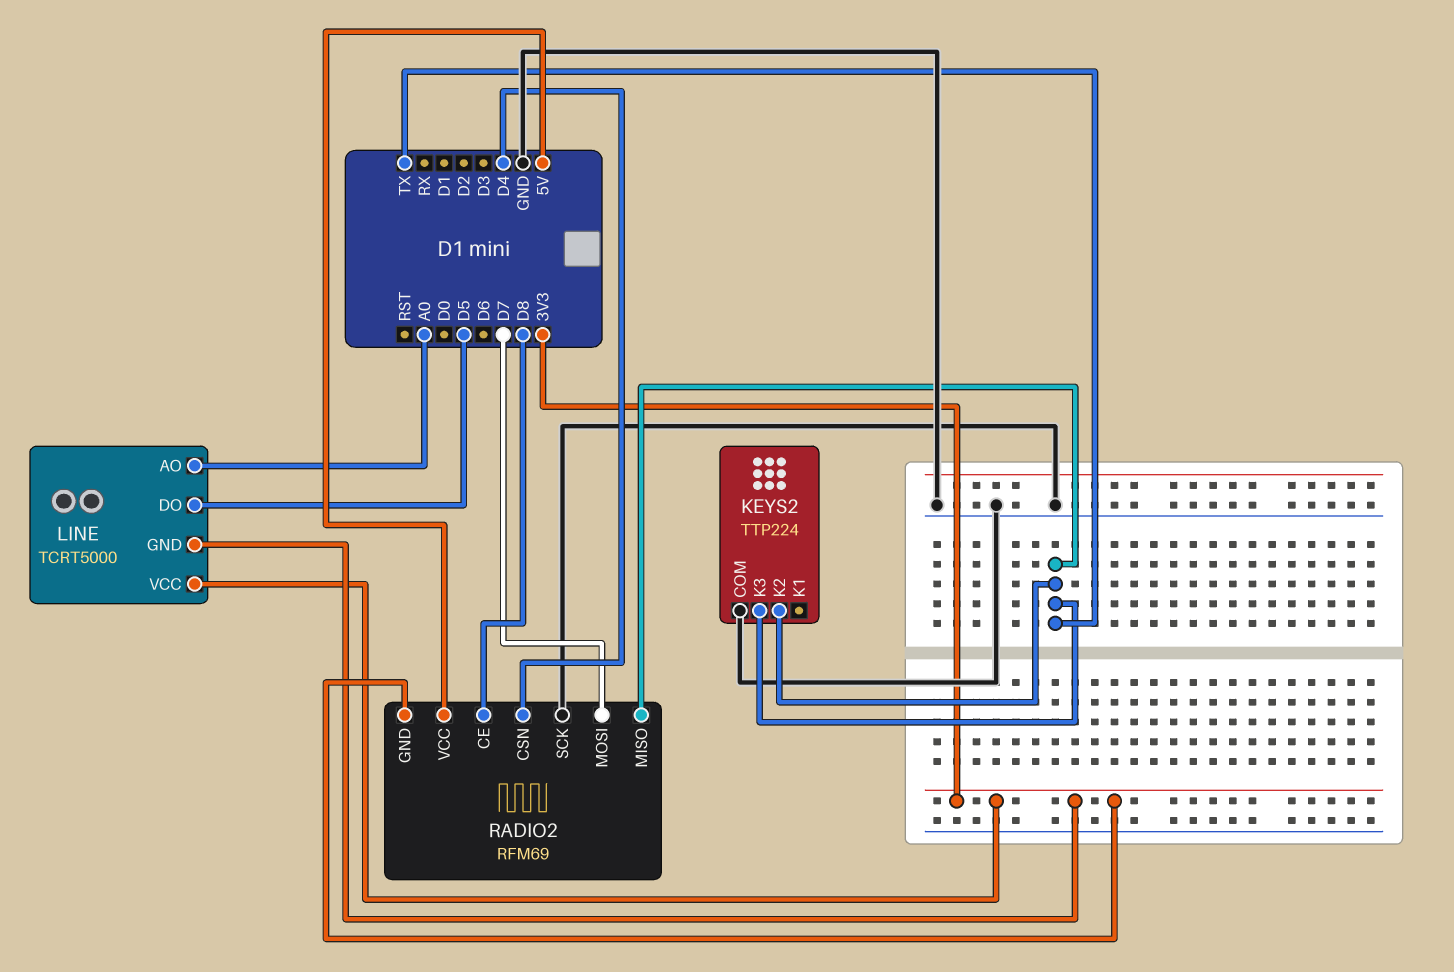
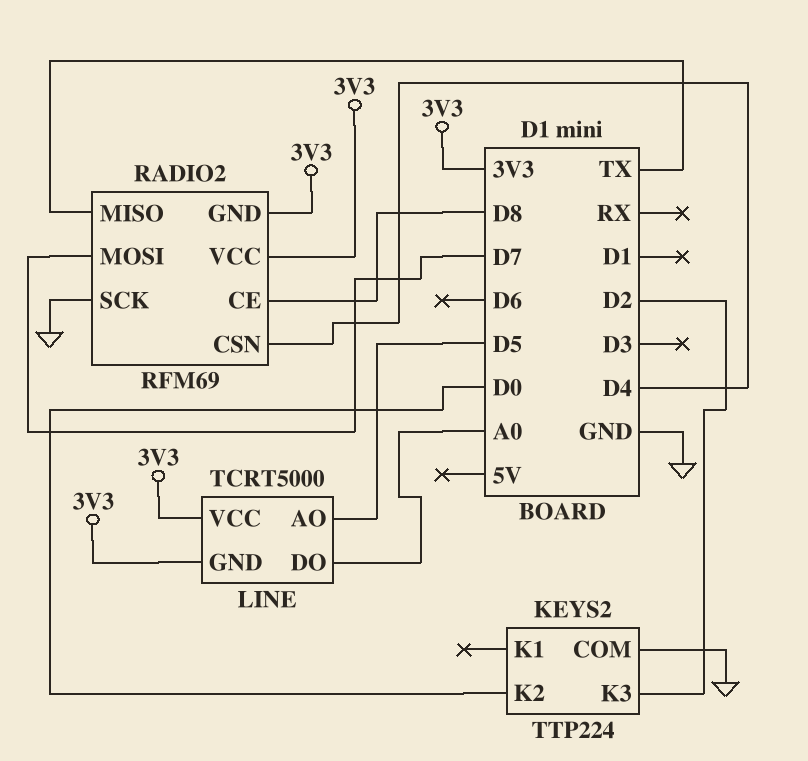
KEYS2 pin K2: TX -> D0
KEYS2 pin K3: TX -> D2
LINE pin AO: A0 -> D5
LINE pin DO: D5 -> A0
RADIO2 pin VCC: 5V -> 3V3

